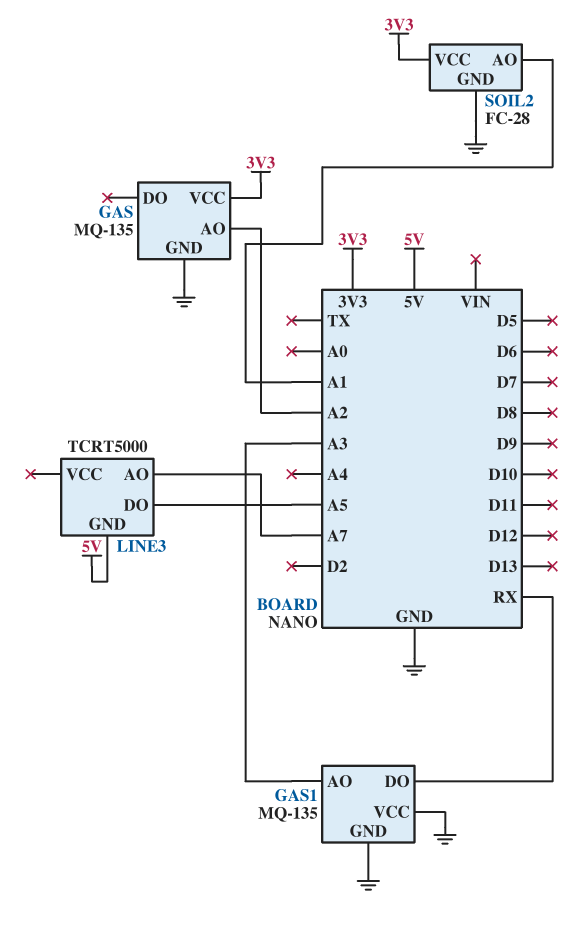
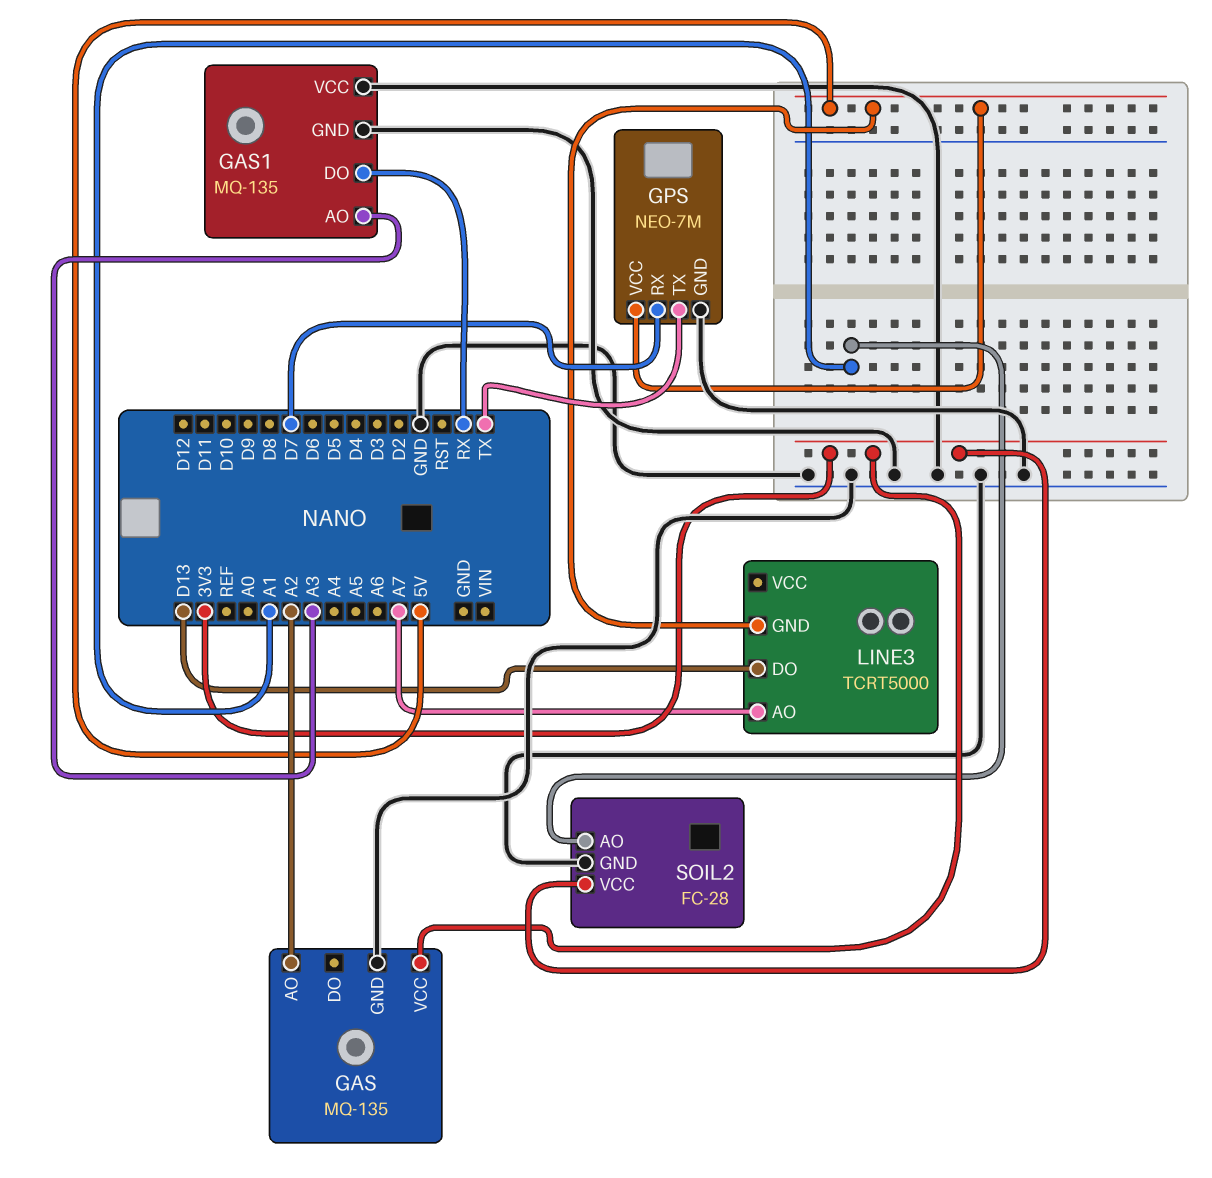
GPS: none -> NEO-7M
GPS pin GND: none -> GND
GPS pin RX: none -> D7
GPS pin TX: none -> TX
GPS pin VCC: none -> 5V
LINE3 pin DO: A5 -> D13

